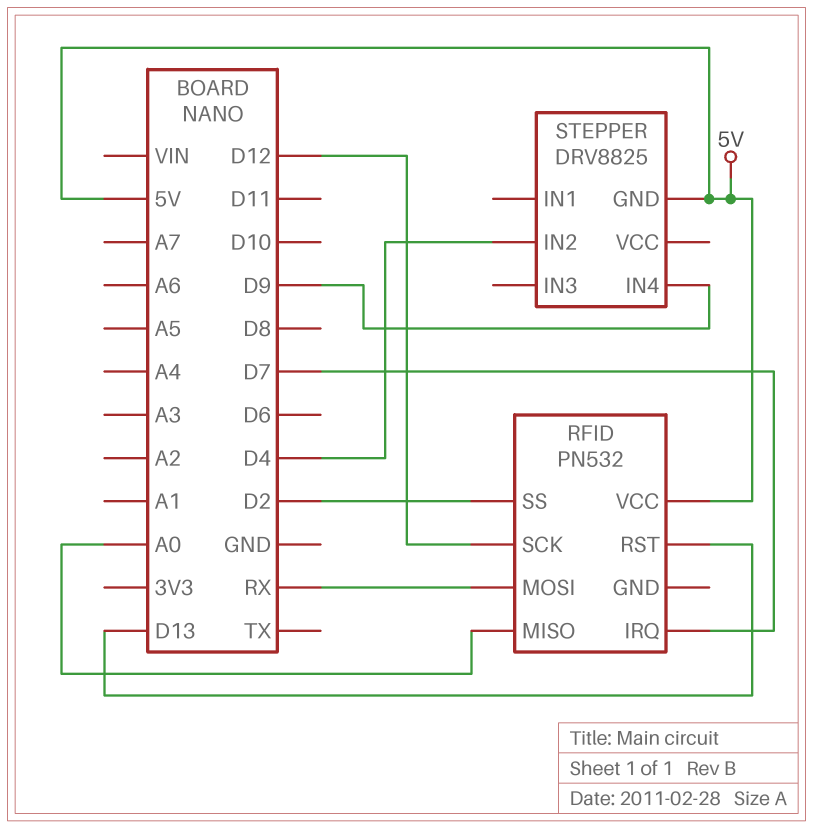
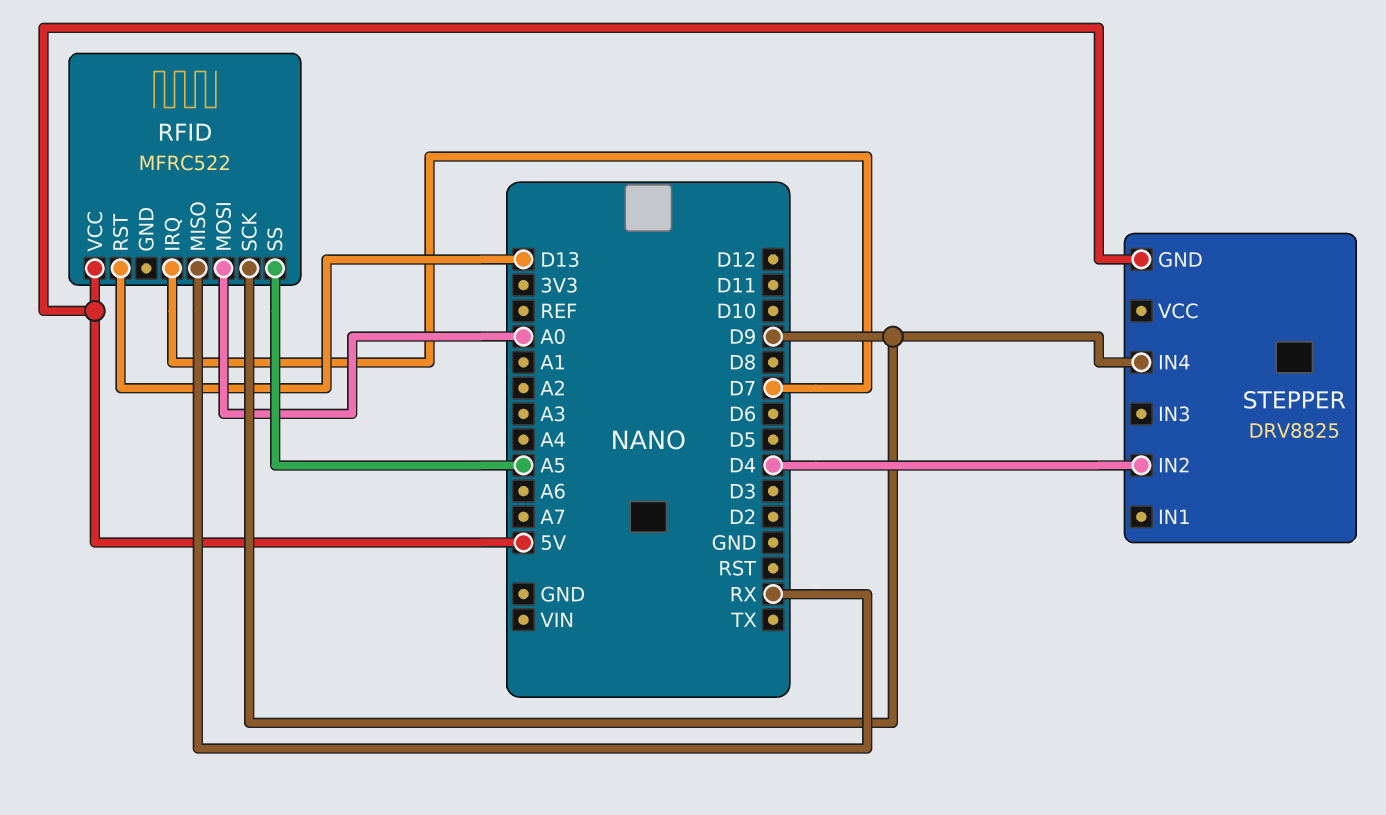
RFID: PN532 -> MFRC522
RFID pin MISO: A0 -> RX
RFID pin MOSI: RX -> A0
RFID pin SCK: D12 -> D9
RFID pin SS: D2 -> A5

